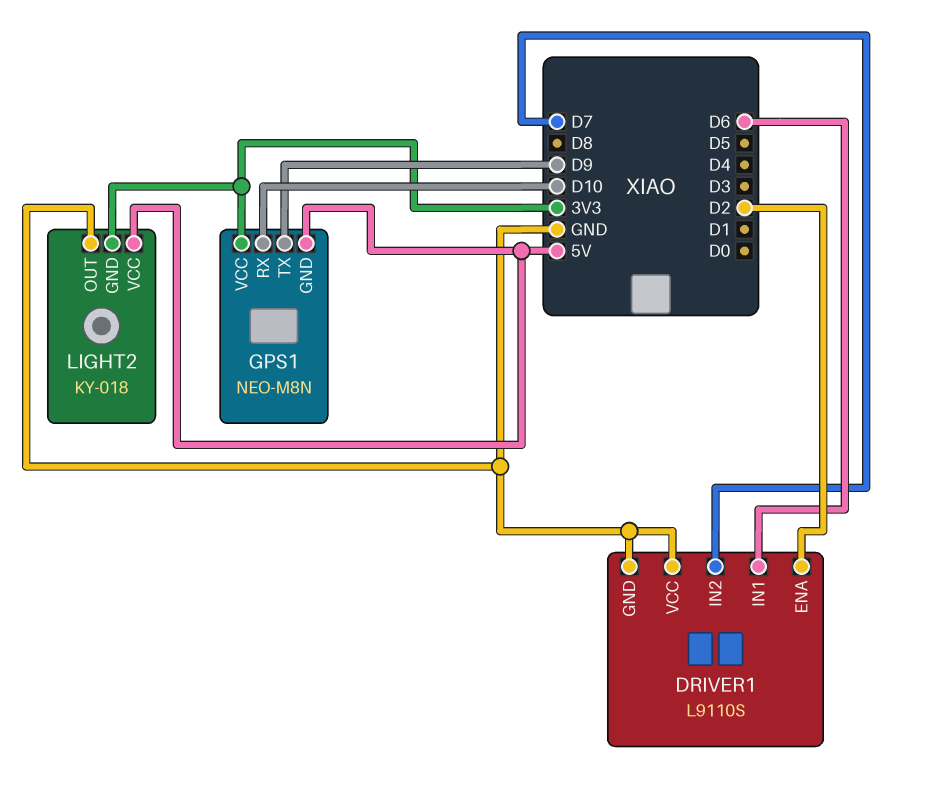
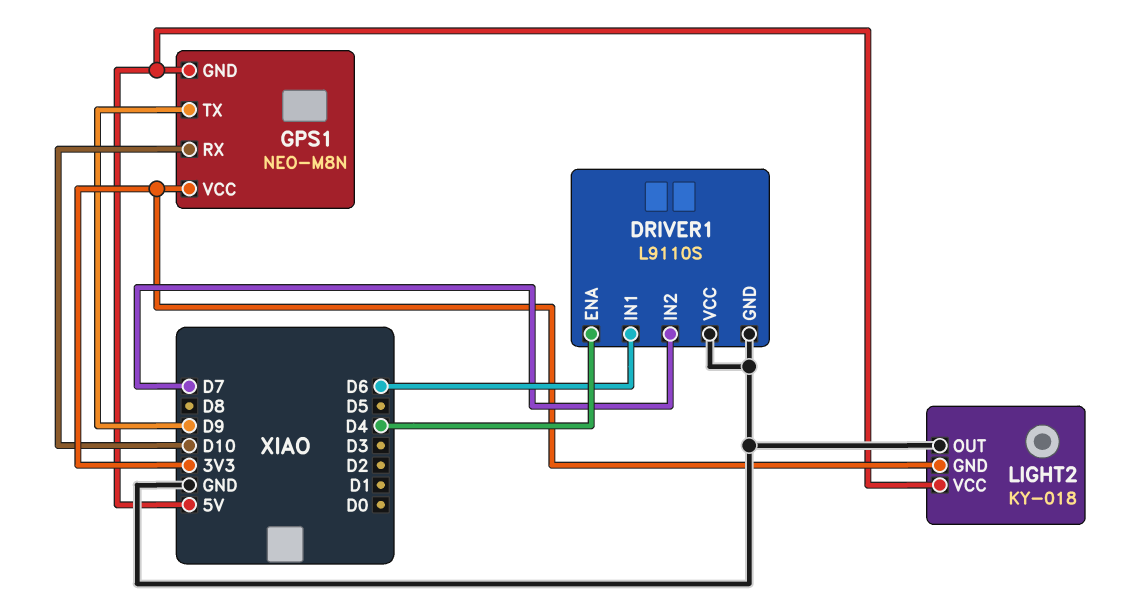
DRIVER1 pin ENA: D2 -> D4

